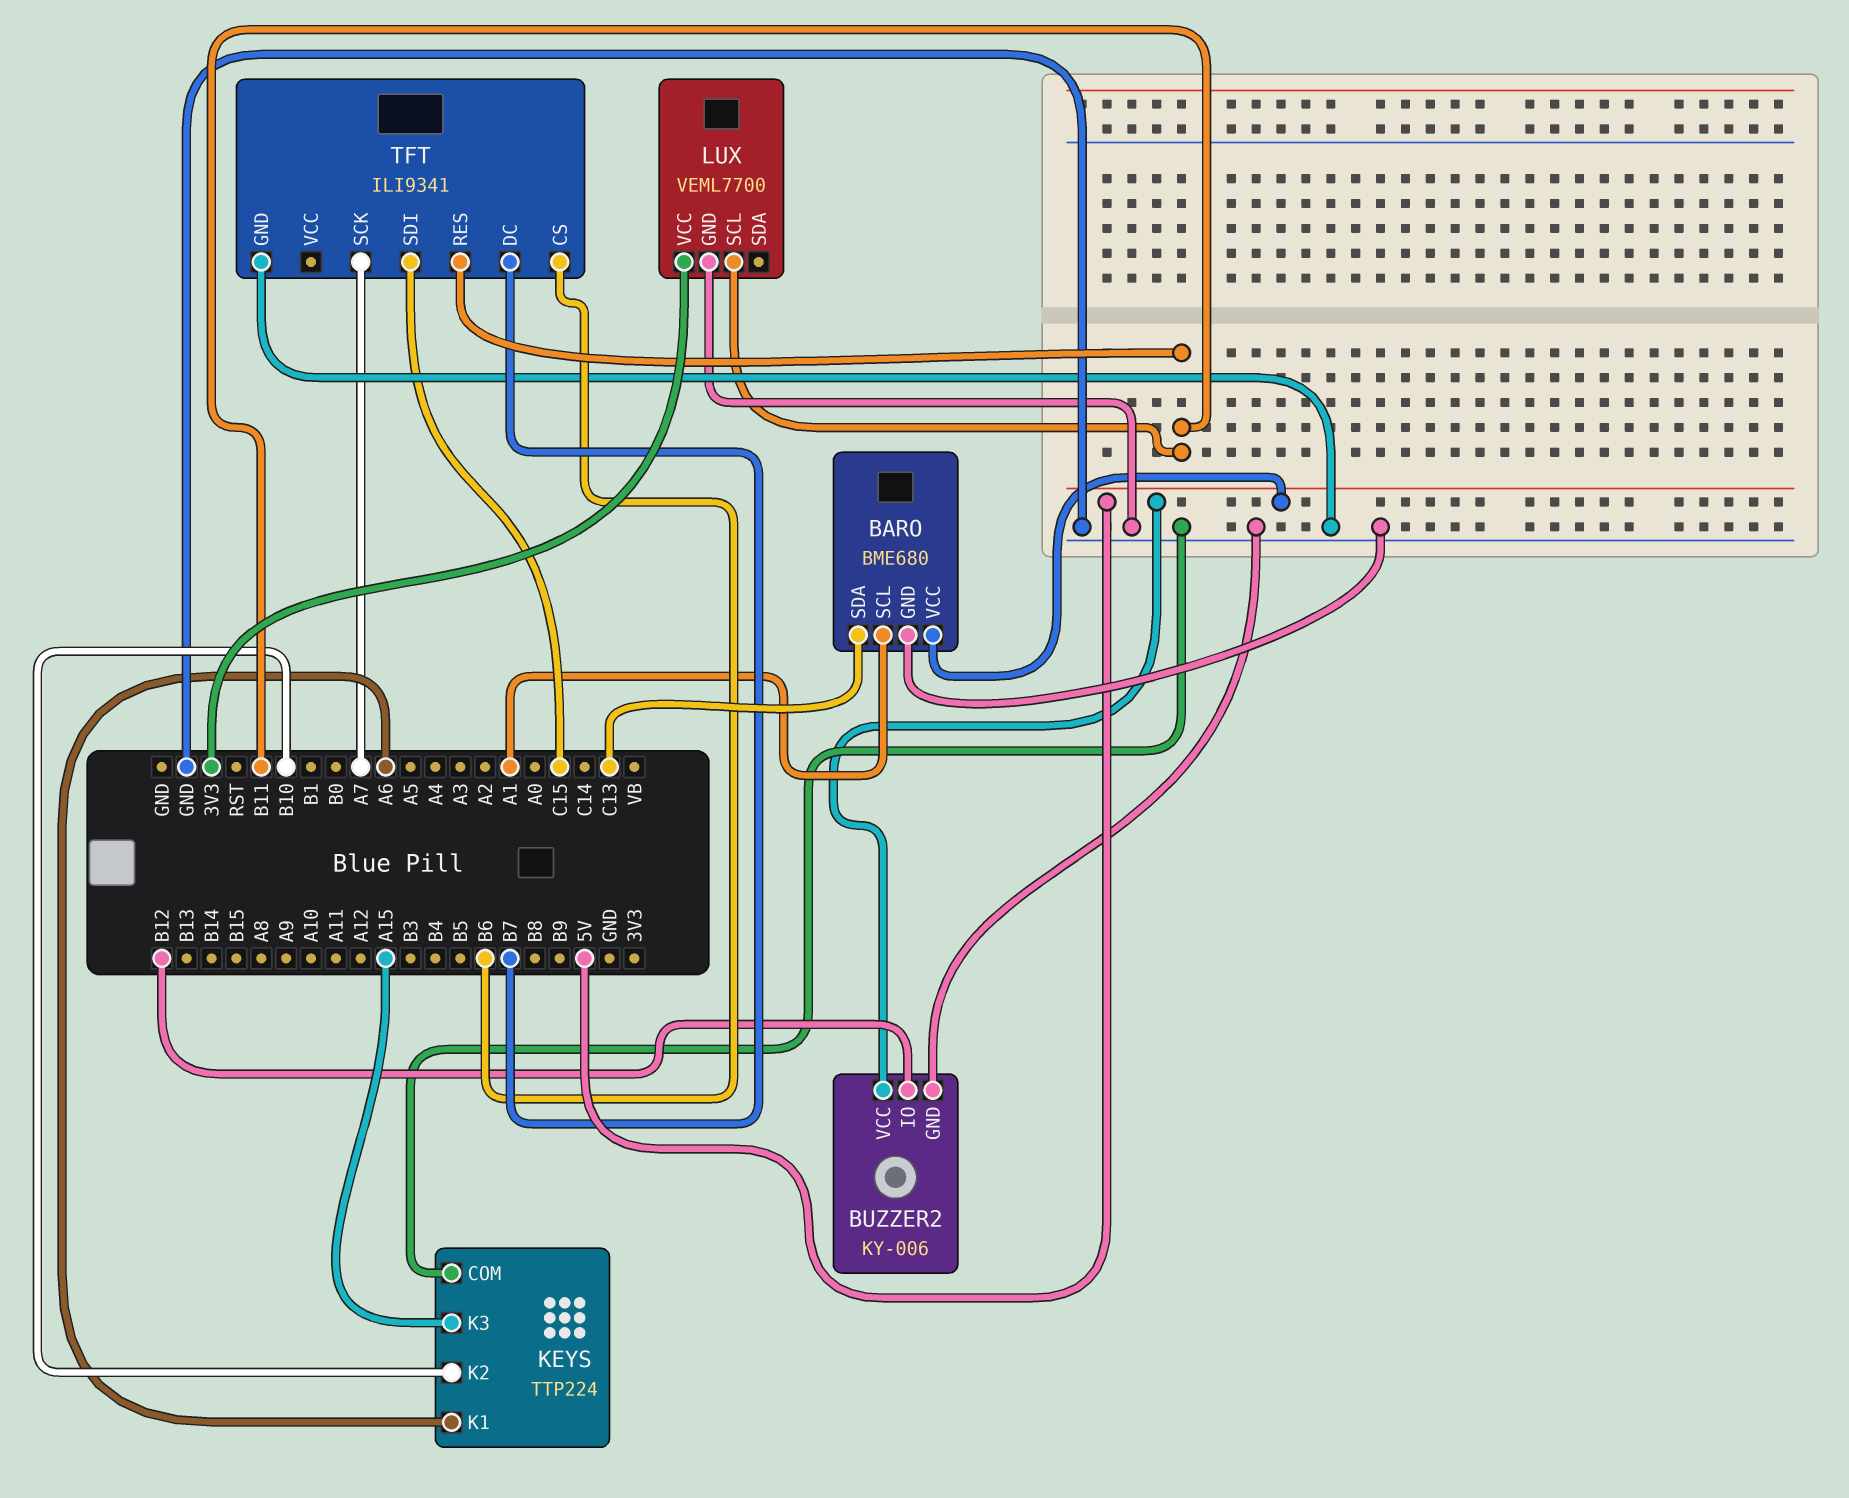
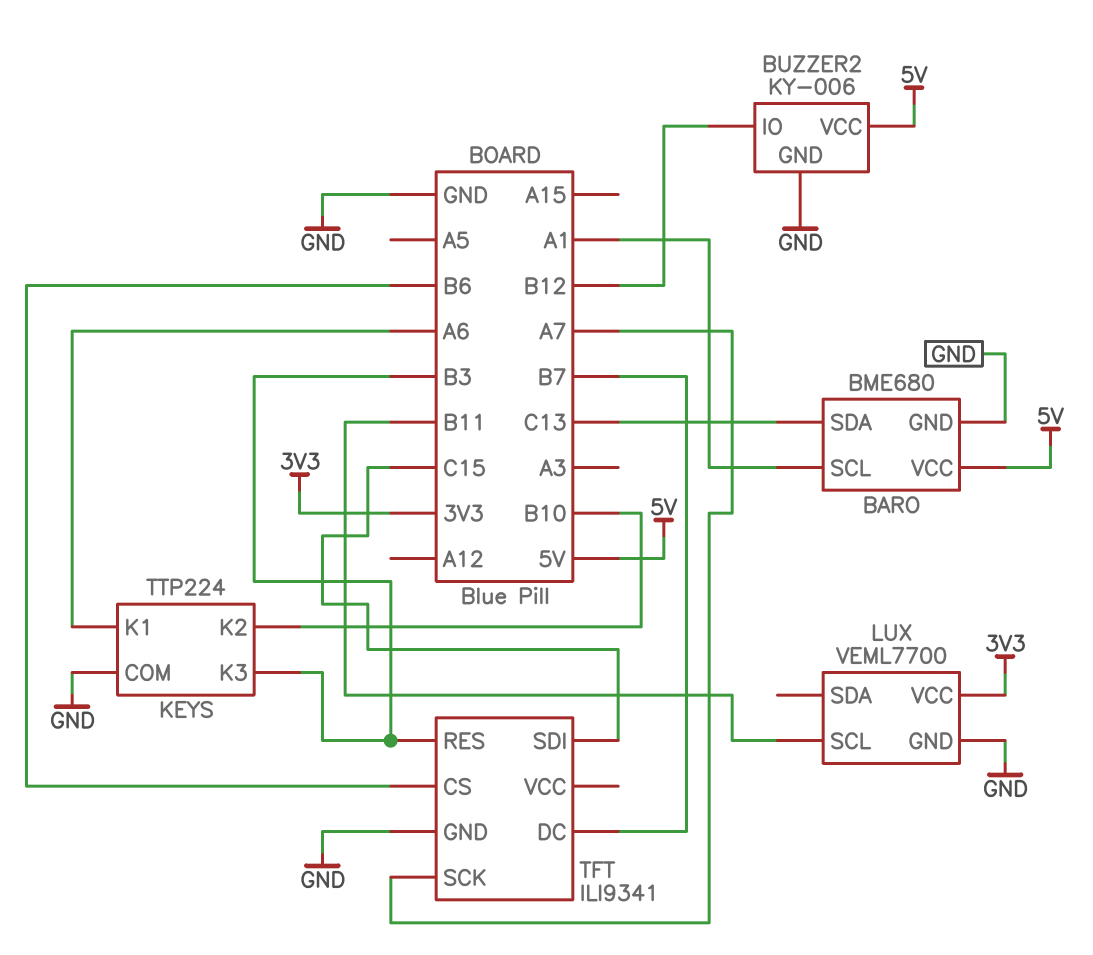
KEYS pin K3: A15 -> B3
TFT pin RES: B11 -> B3

